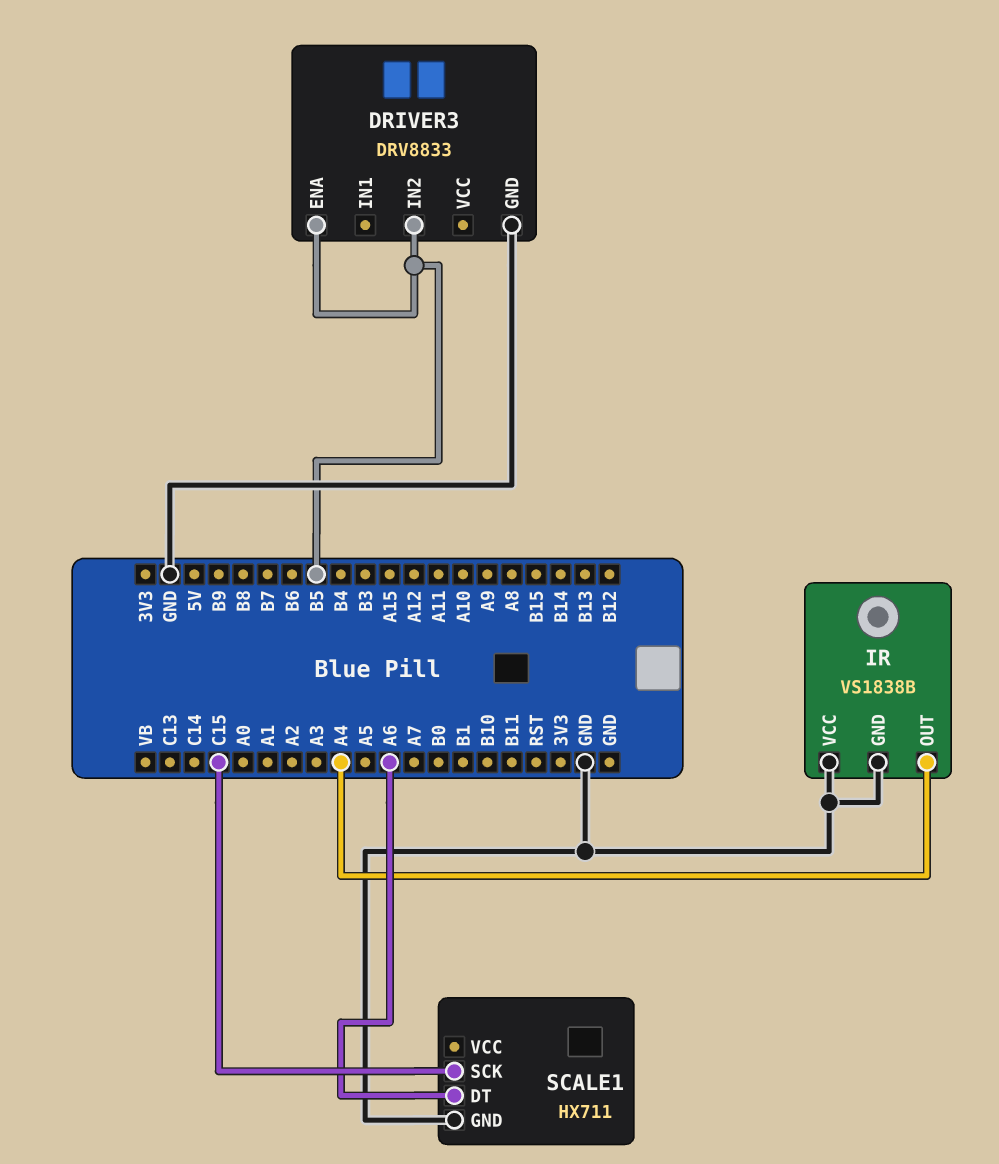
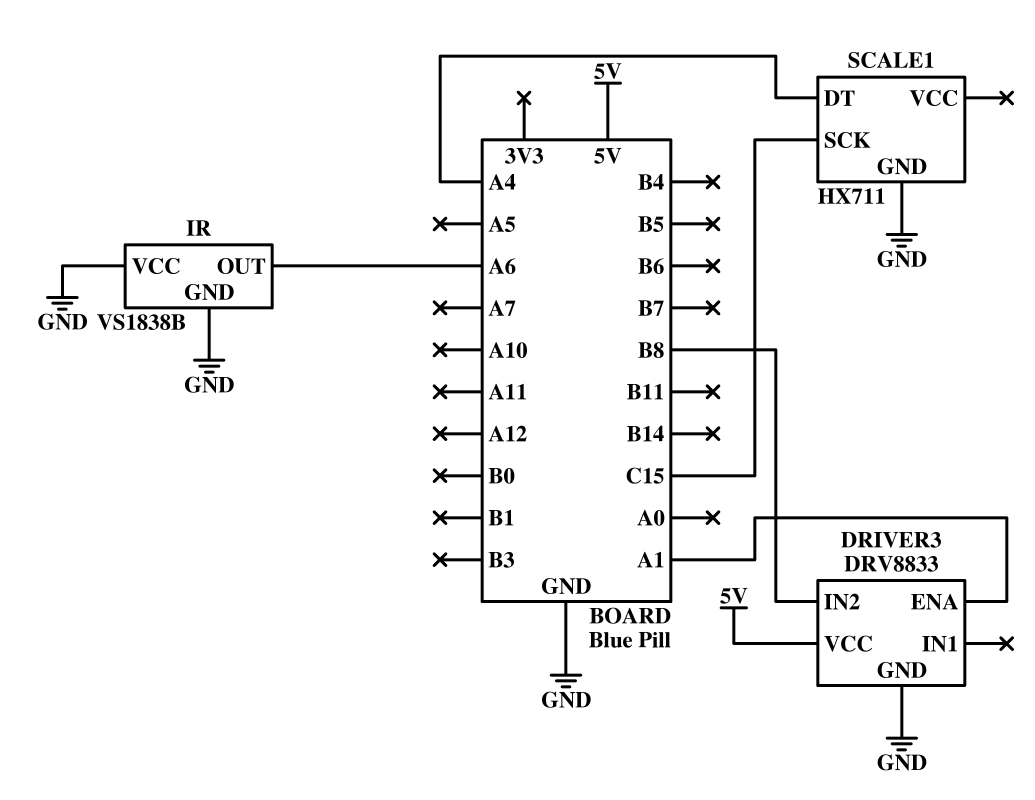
DRIVER3 pin ENA: B5 -> A1
DRIVER3 pin IN2: B5 -> B8
DRIVER3 pin VCC: none -> 5V
IR pin OUT: A4 -> A6
SCALE1 pin DT: A6 -> A4

